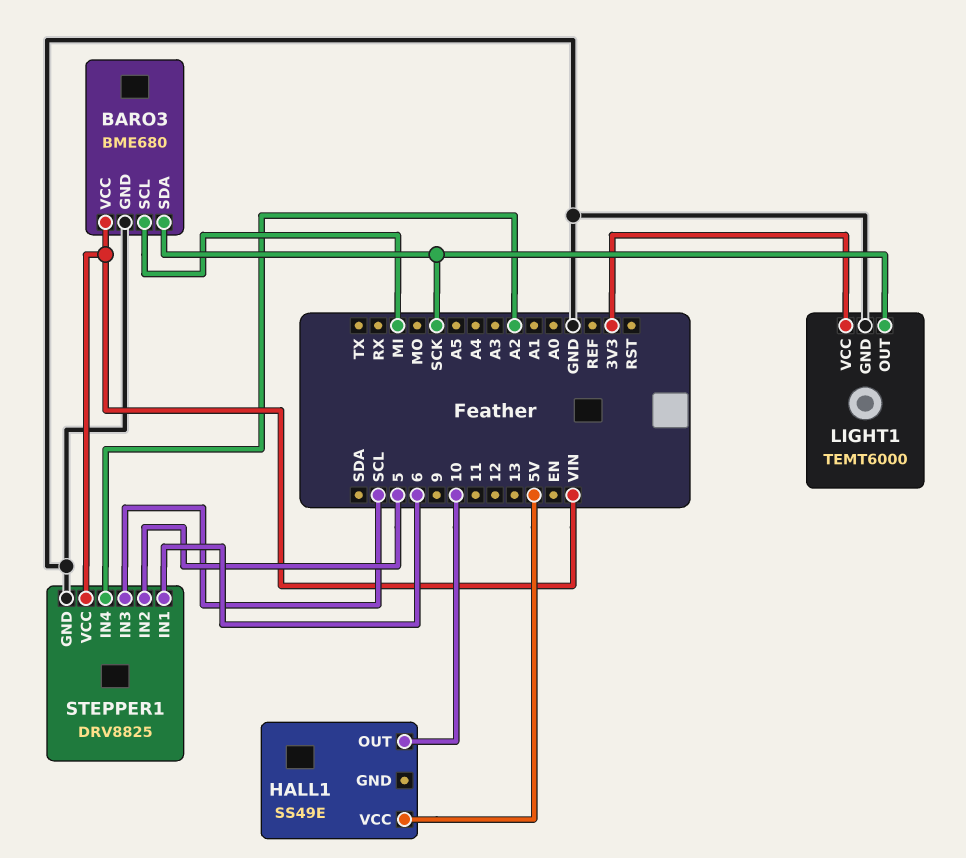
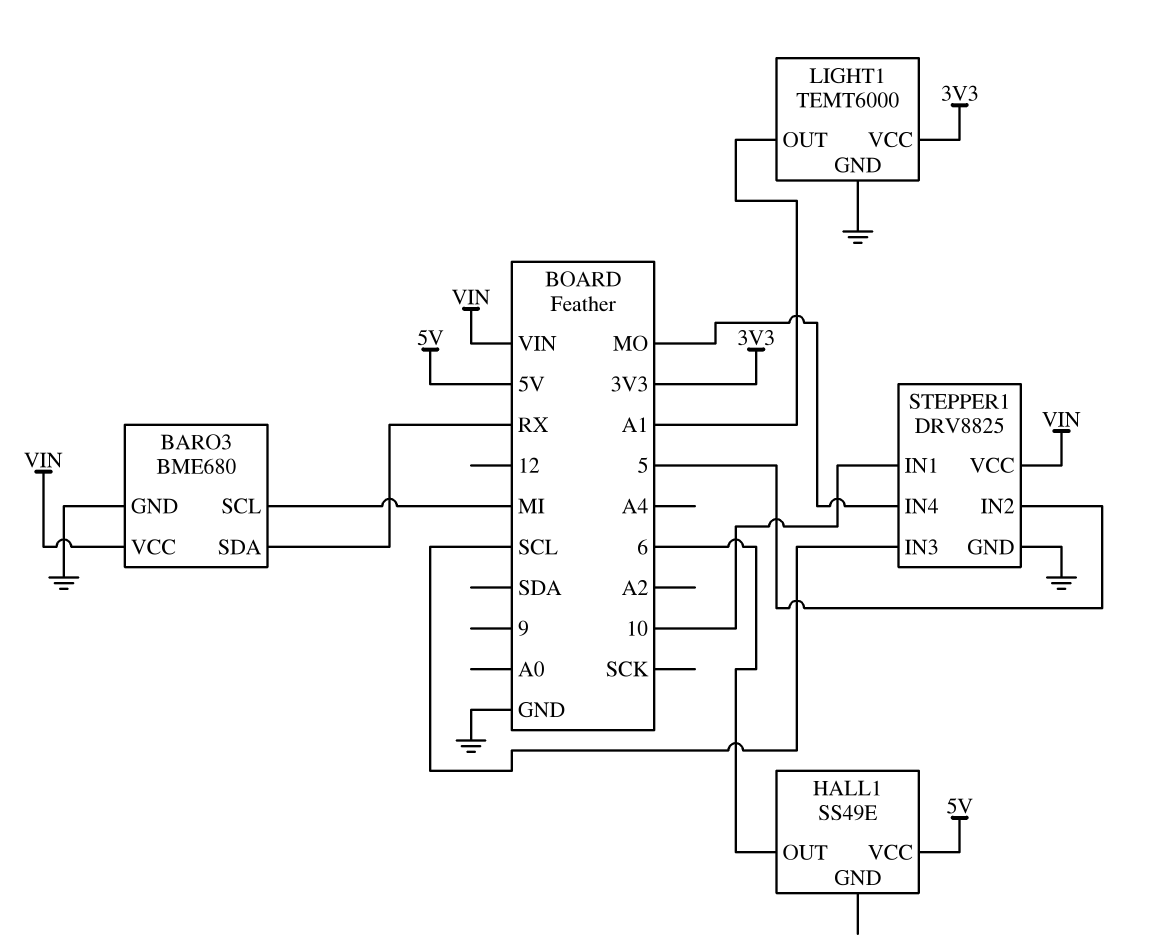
BARO3 pin SDA: SCK -> RX
HALL1 pin OUT: 10 -> 6
LIGHT1 pin OUT: SCK -> A1
STEPPER1 pin IN1: 6 -> 10
STEPPER1 pin IN4: A2 -> MO

